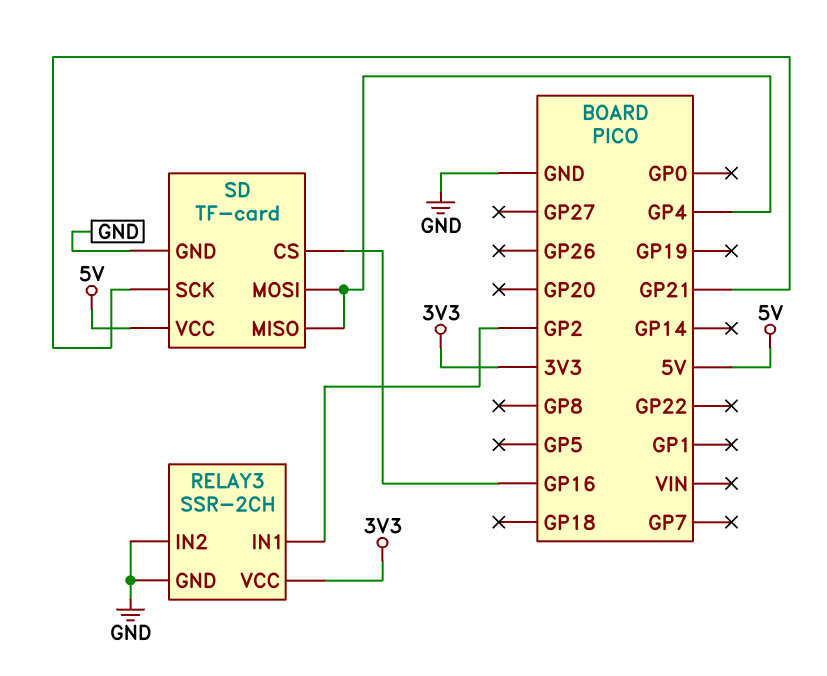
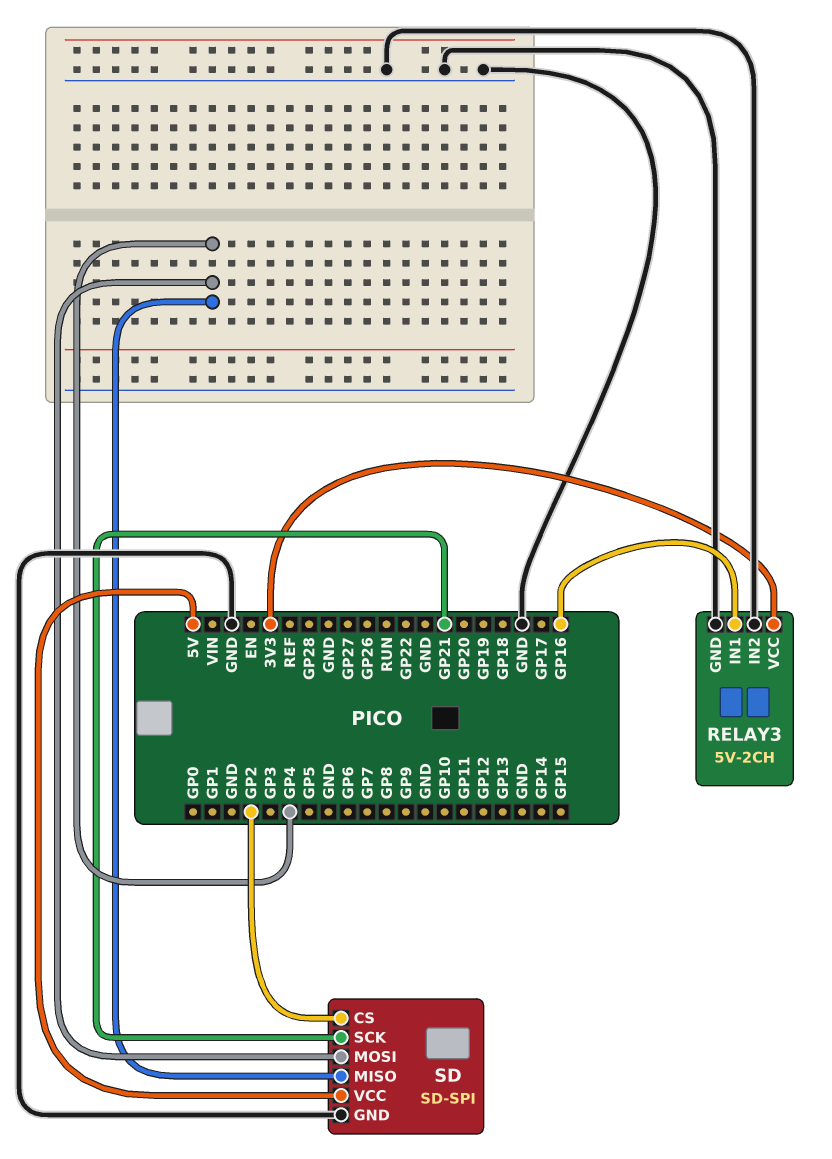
RELAY3: SSR-2CH -> 5V-2CH
RELAY3 pin IN1: GP2 -> GP16
SD: TF-card -> SD-SPI
SD pin CS: GP16 -> GP2

